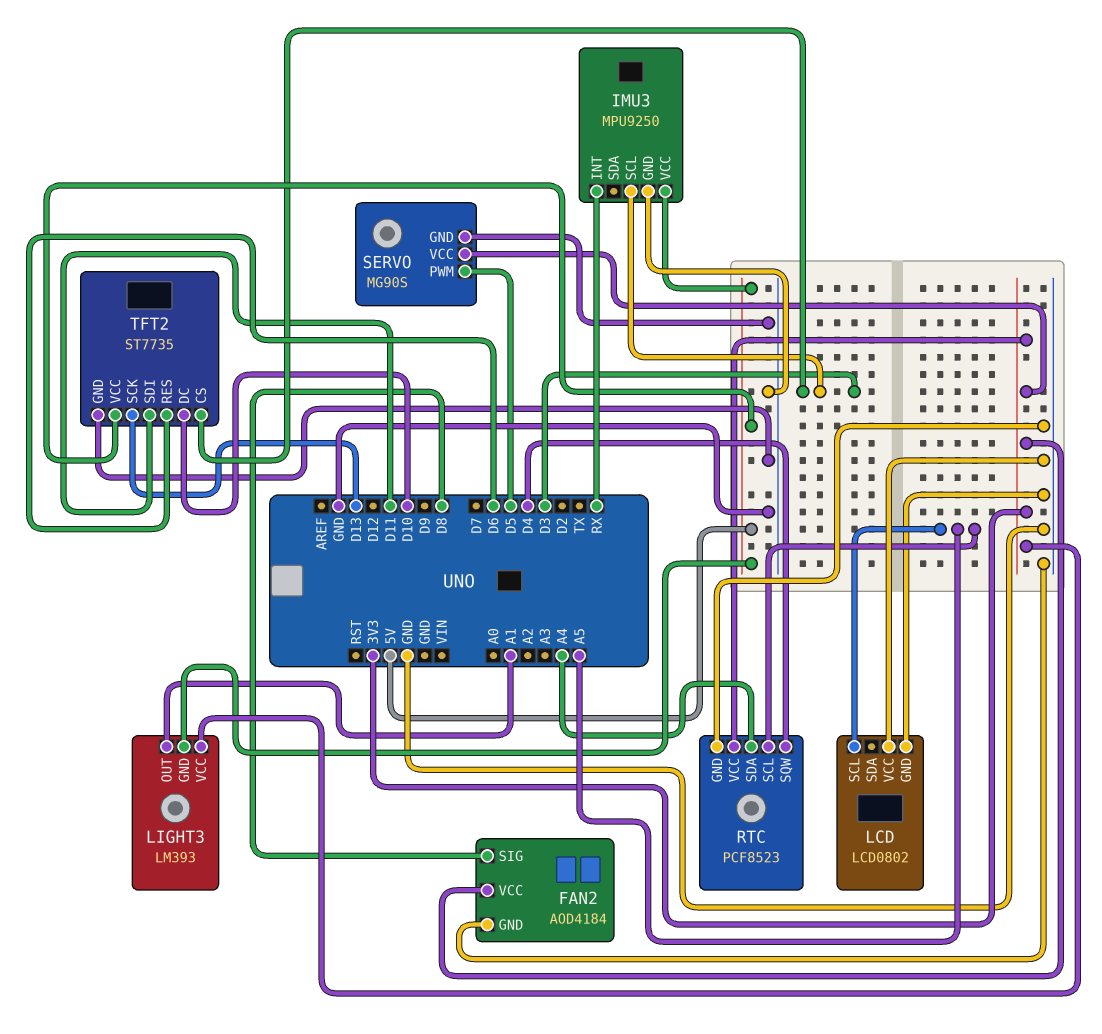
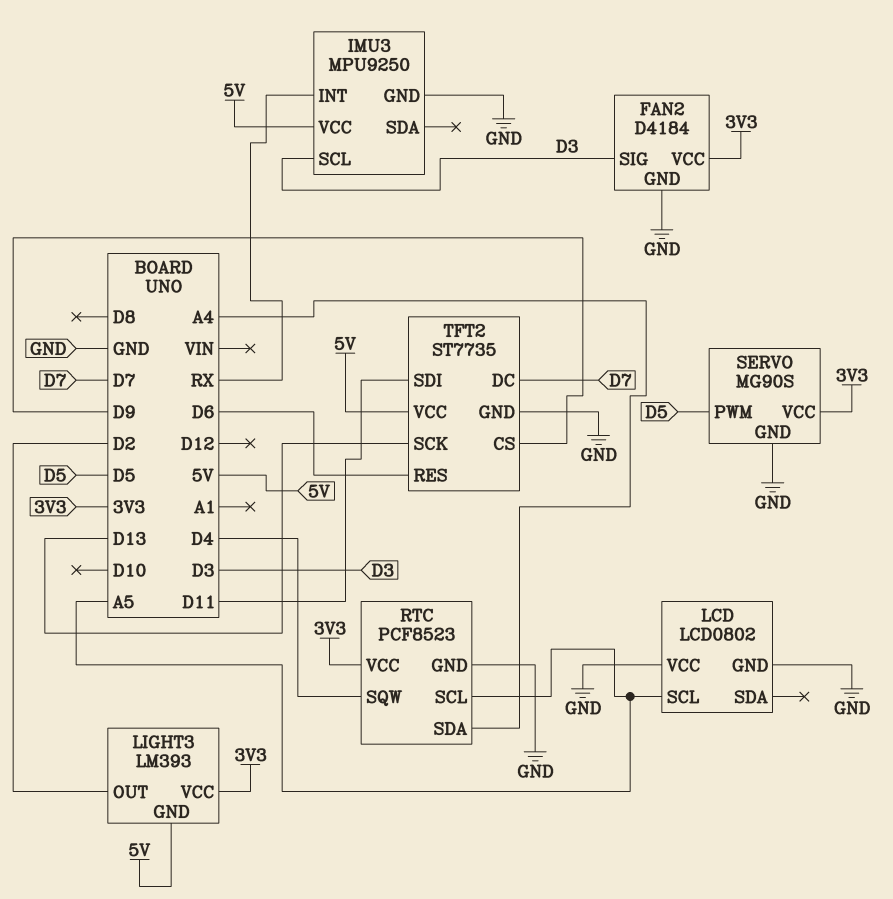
FAN2: AOD4184 -> D4184
FAN2 pin SIG: D8 -> D3
LIGHT3 pin OUT: A1 -> D2
TFT2 pin CS: D3 -> D9
TFT2 pin DC: D10 -> D7

